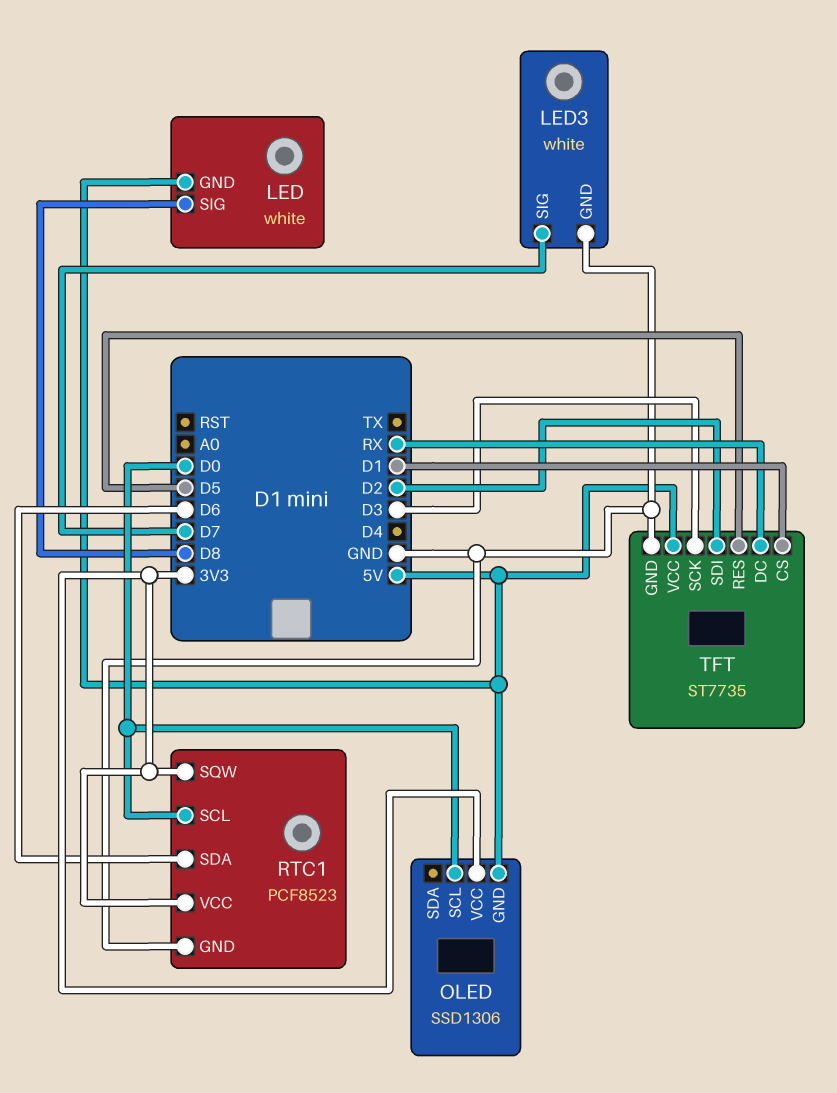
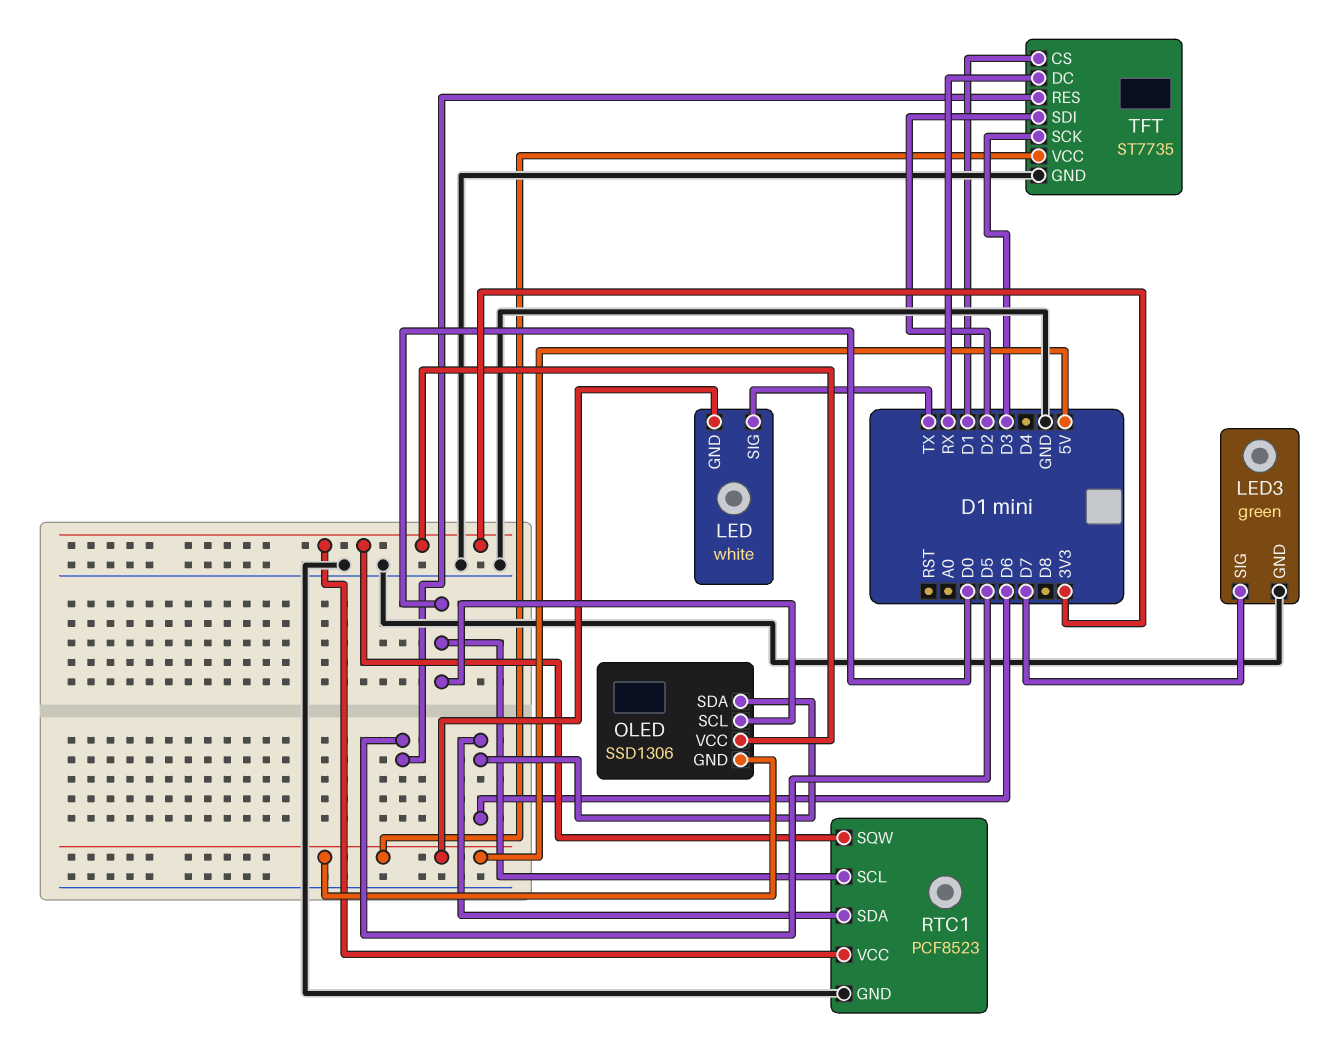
LED pin SIG: D8 -> TX
LED3: white -> green
OLED pin SDA: none -> D6

